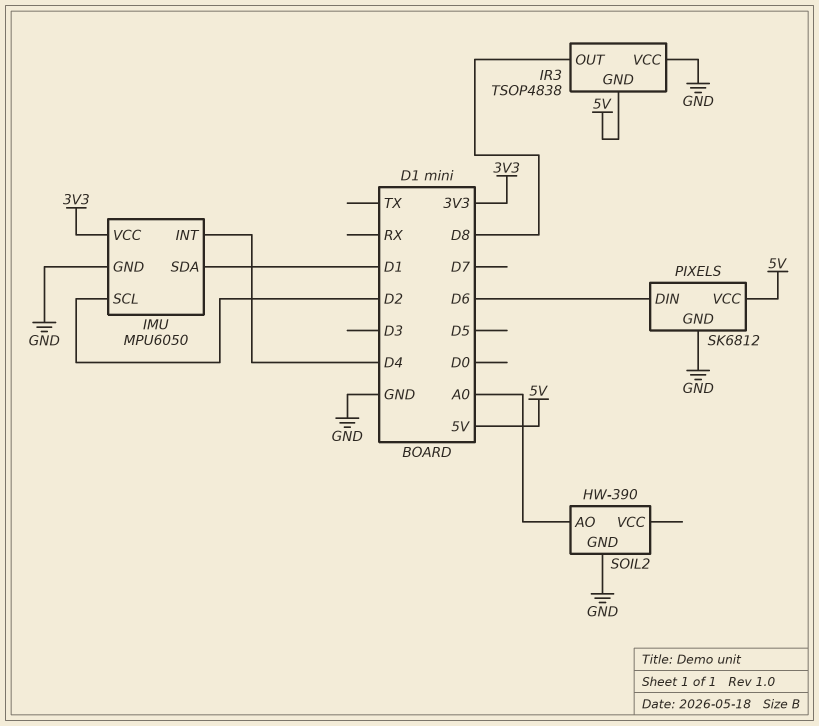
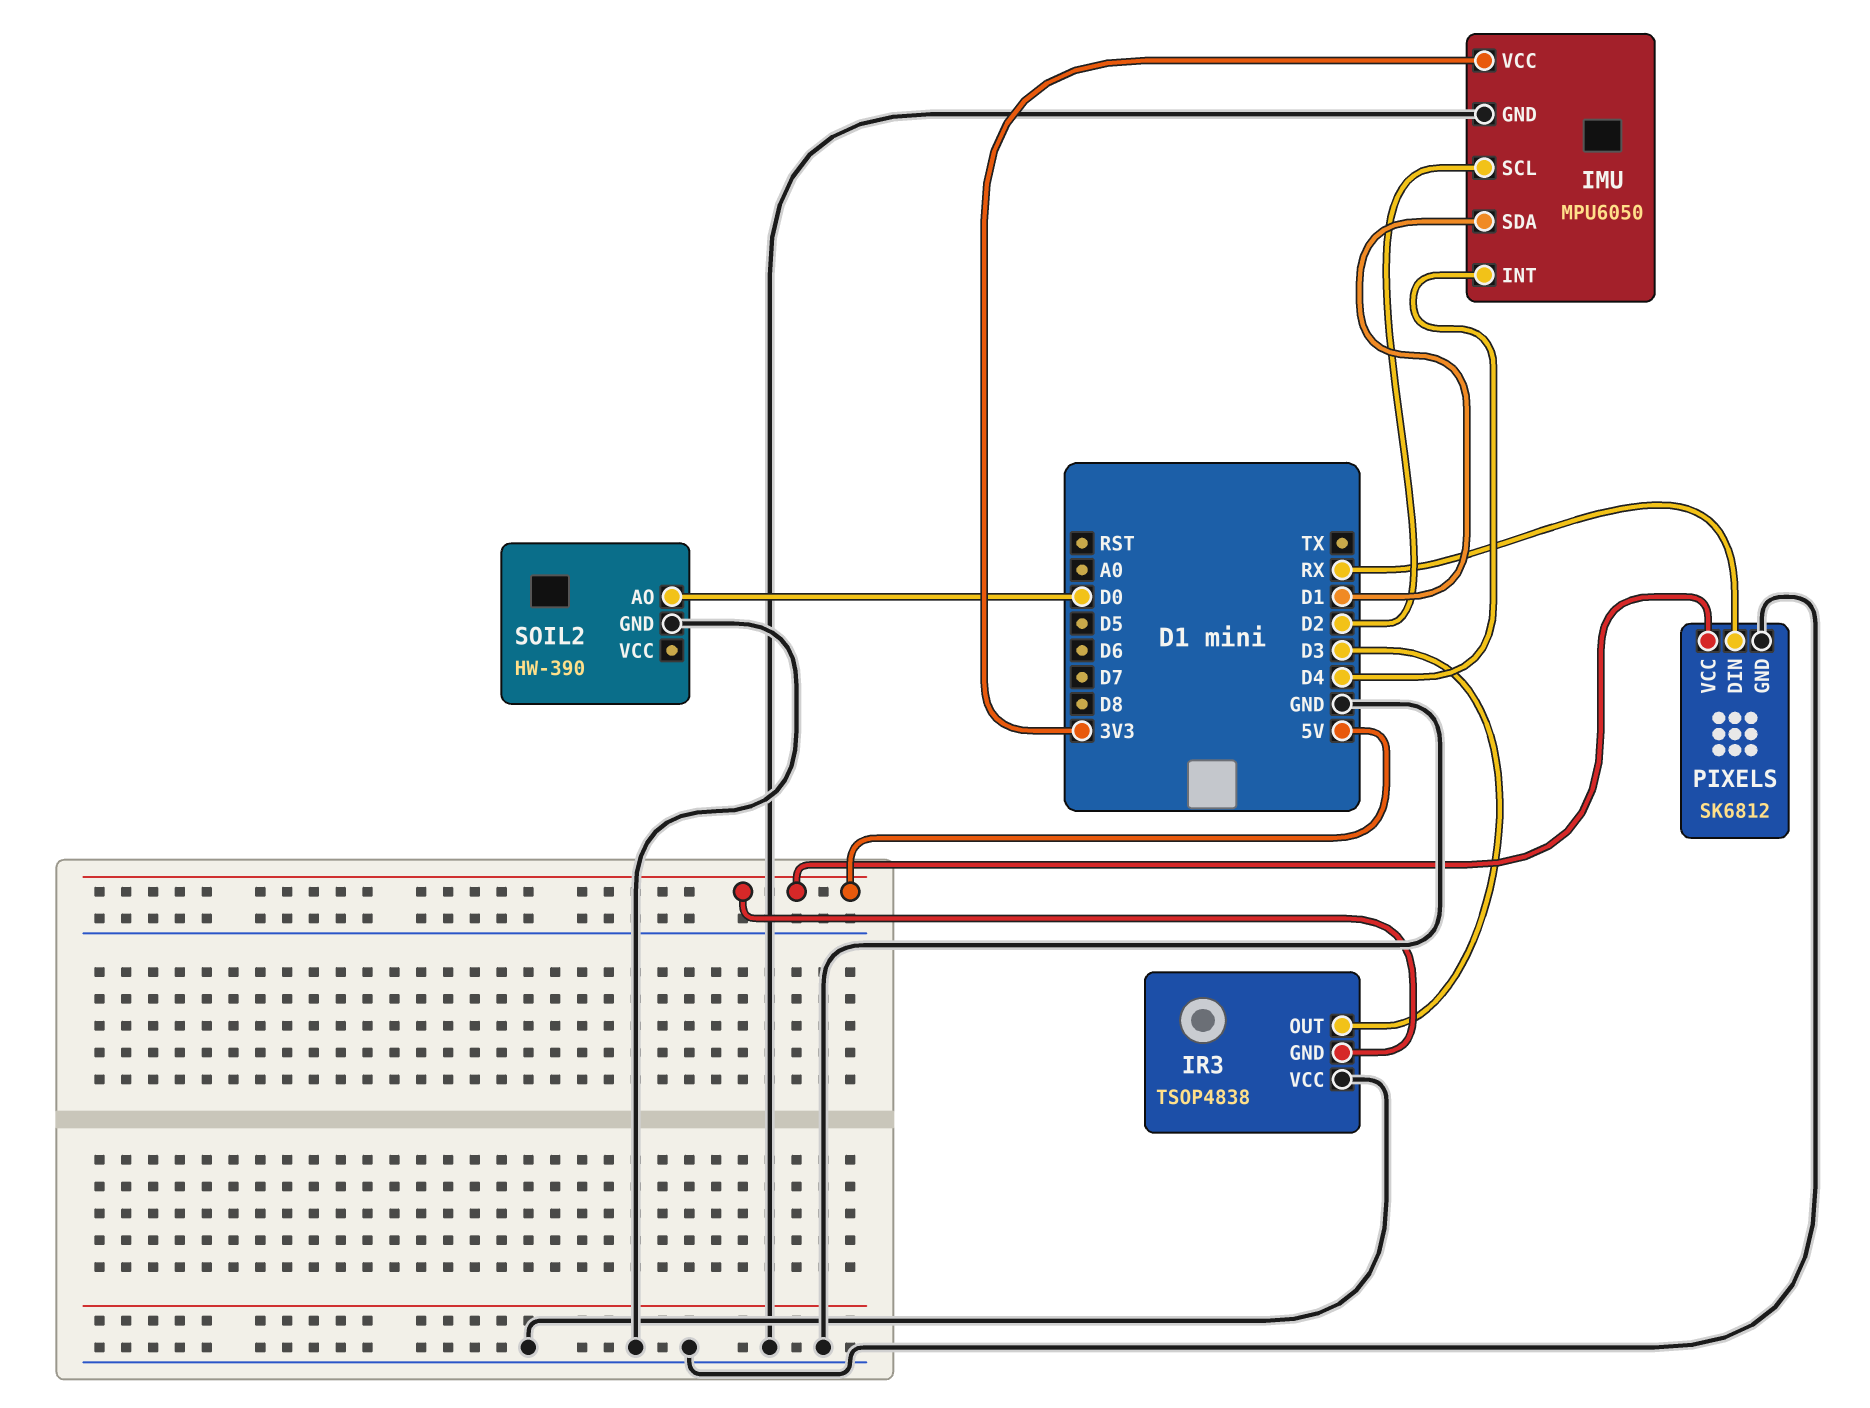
IR3 pin OUT: D8 -> D3
PIXELS pin DIN: D6 -> RX
SOIL2 pin AO: A0 -> D0

